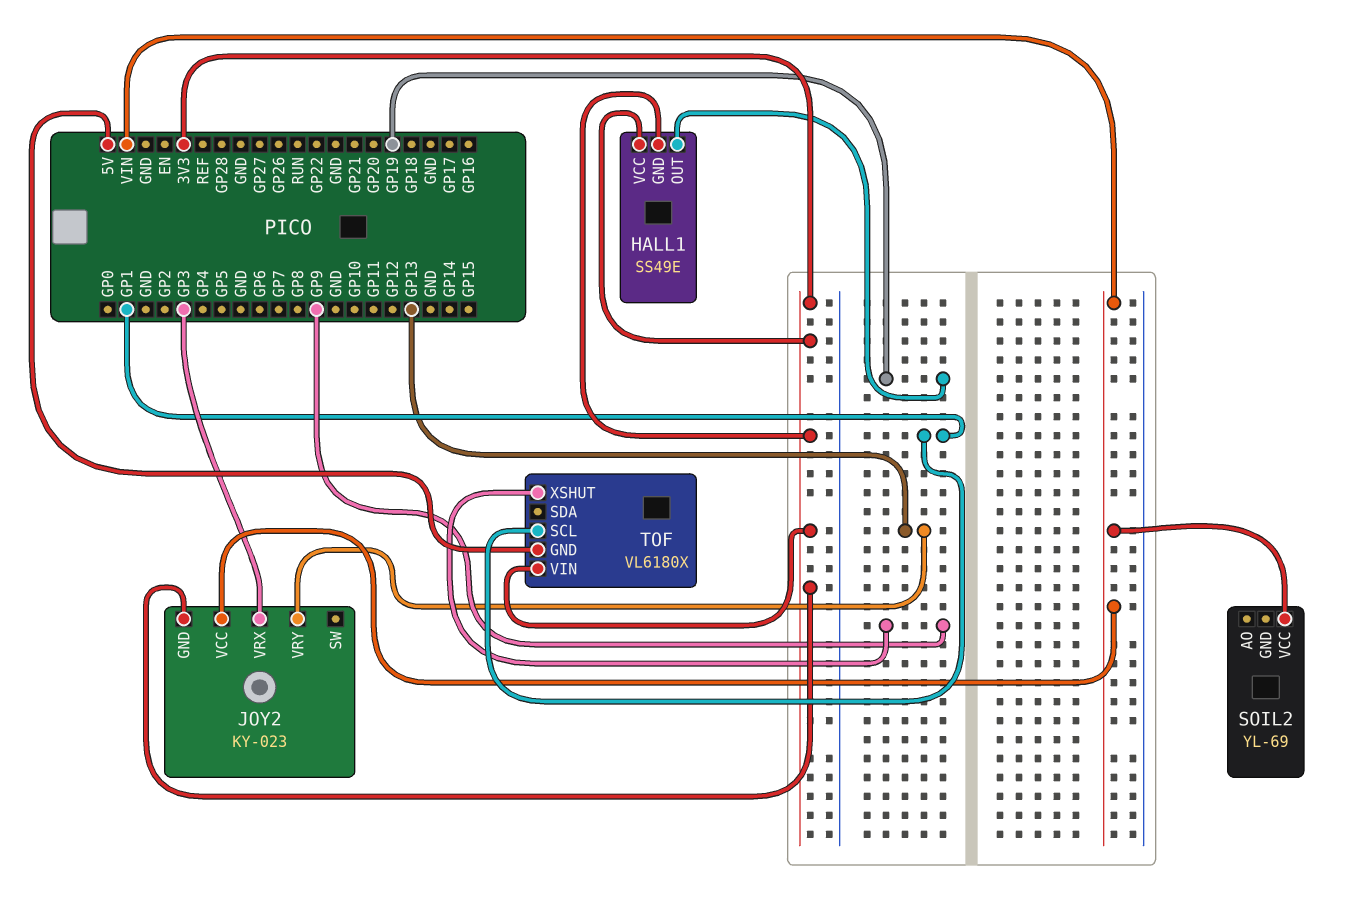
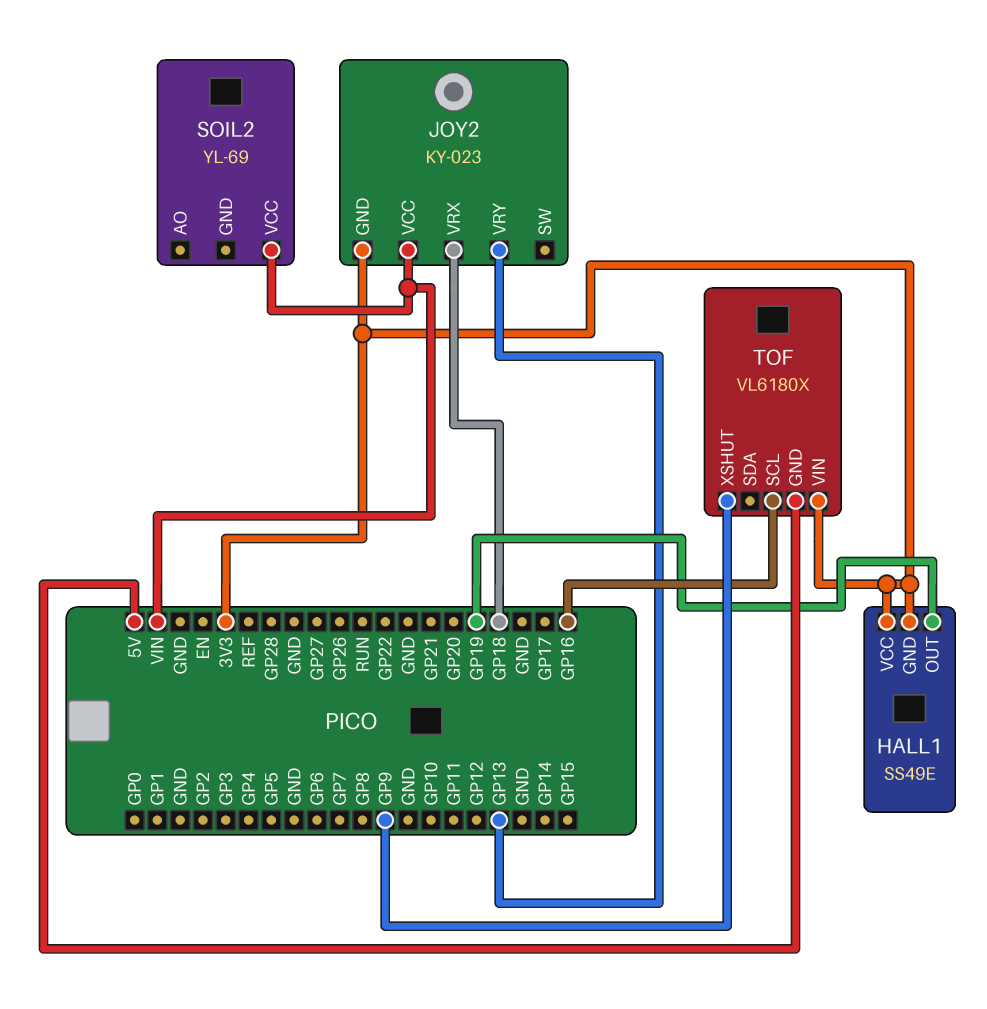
JOY2 pin VRX: GP3 -> GP18
TOF pin SCL: GP1 -> GP16

